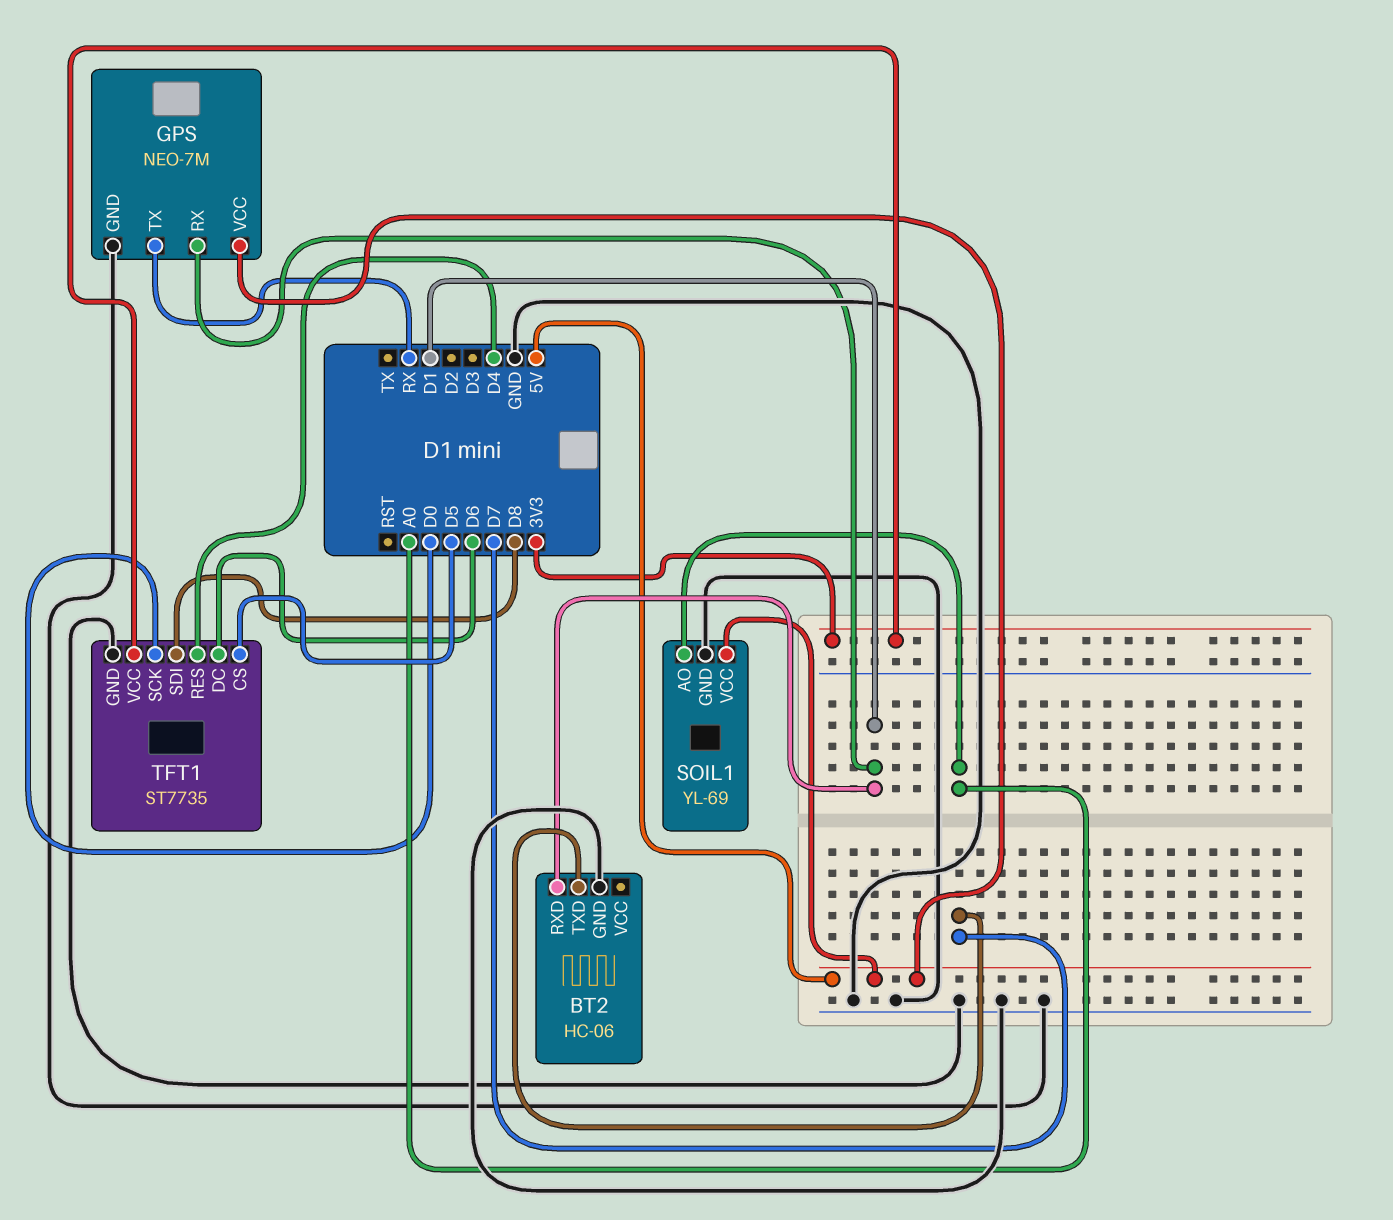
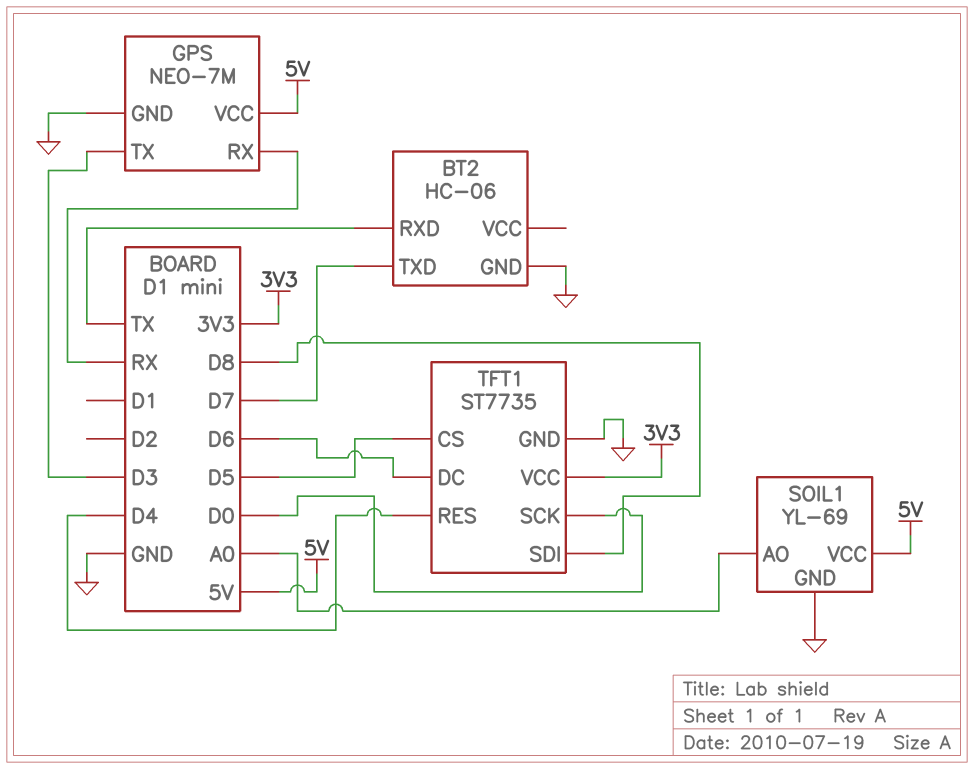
BT2 pin RXD: D1 -> TX
GPS pin RX: D1 -> RX
GPS pin TX: RX -> D3

